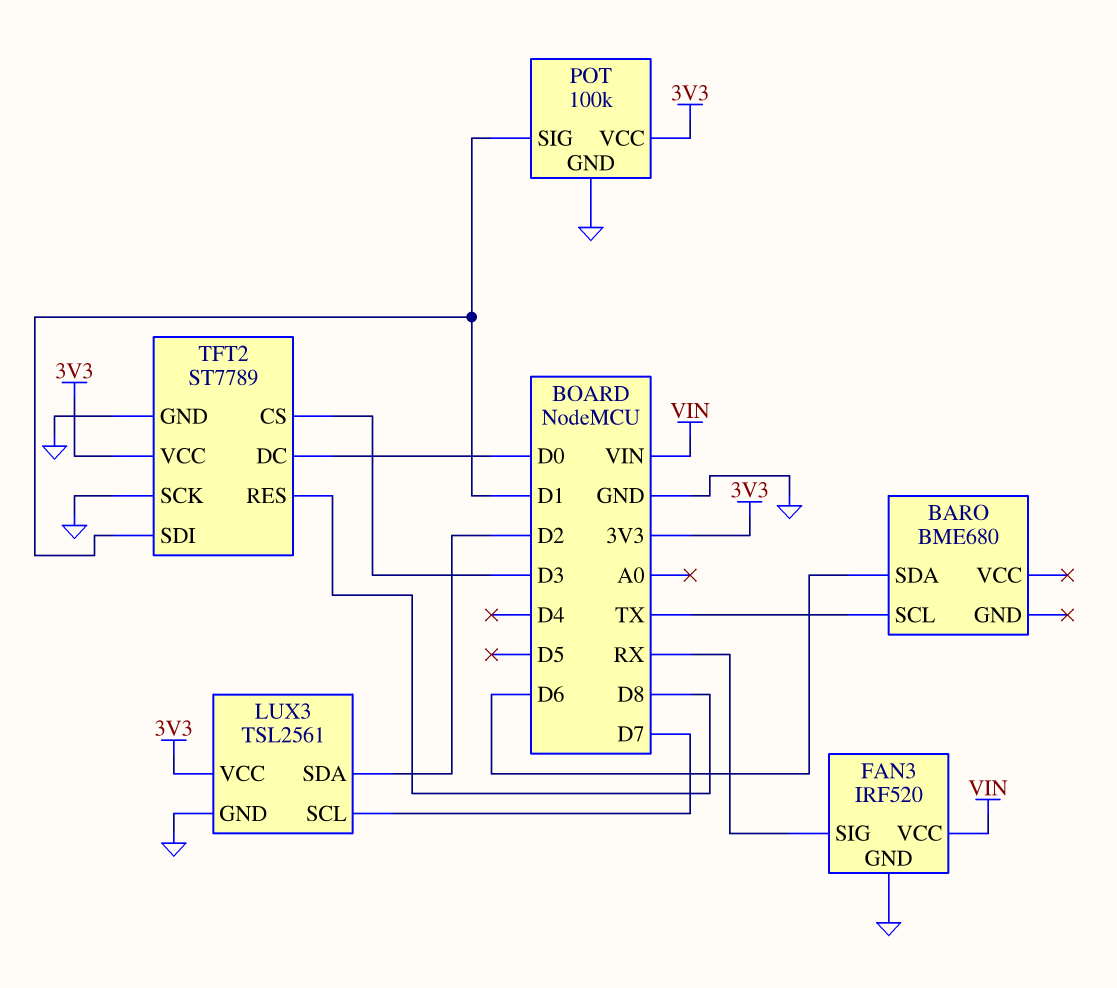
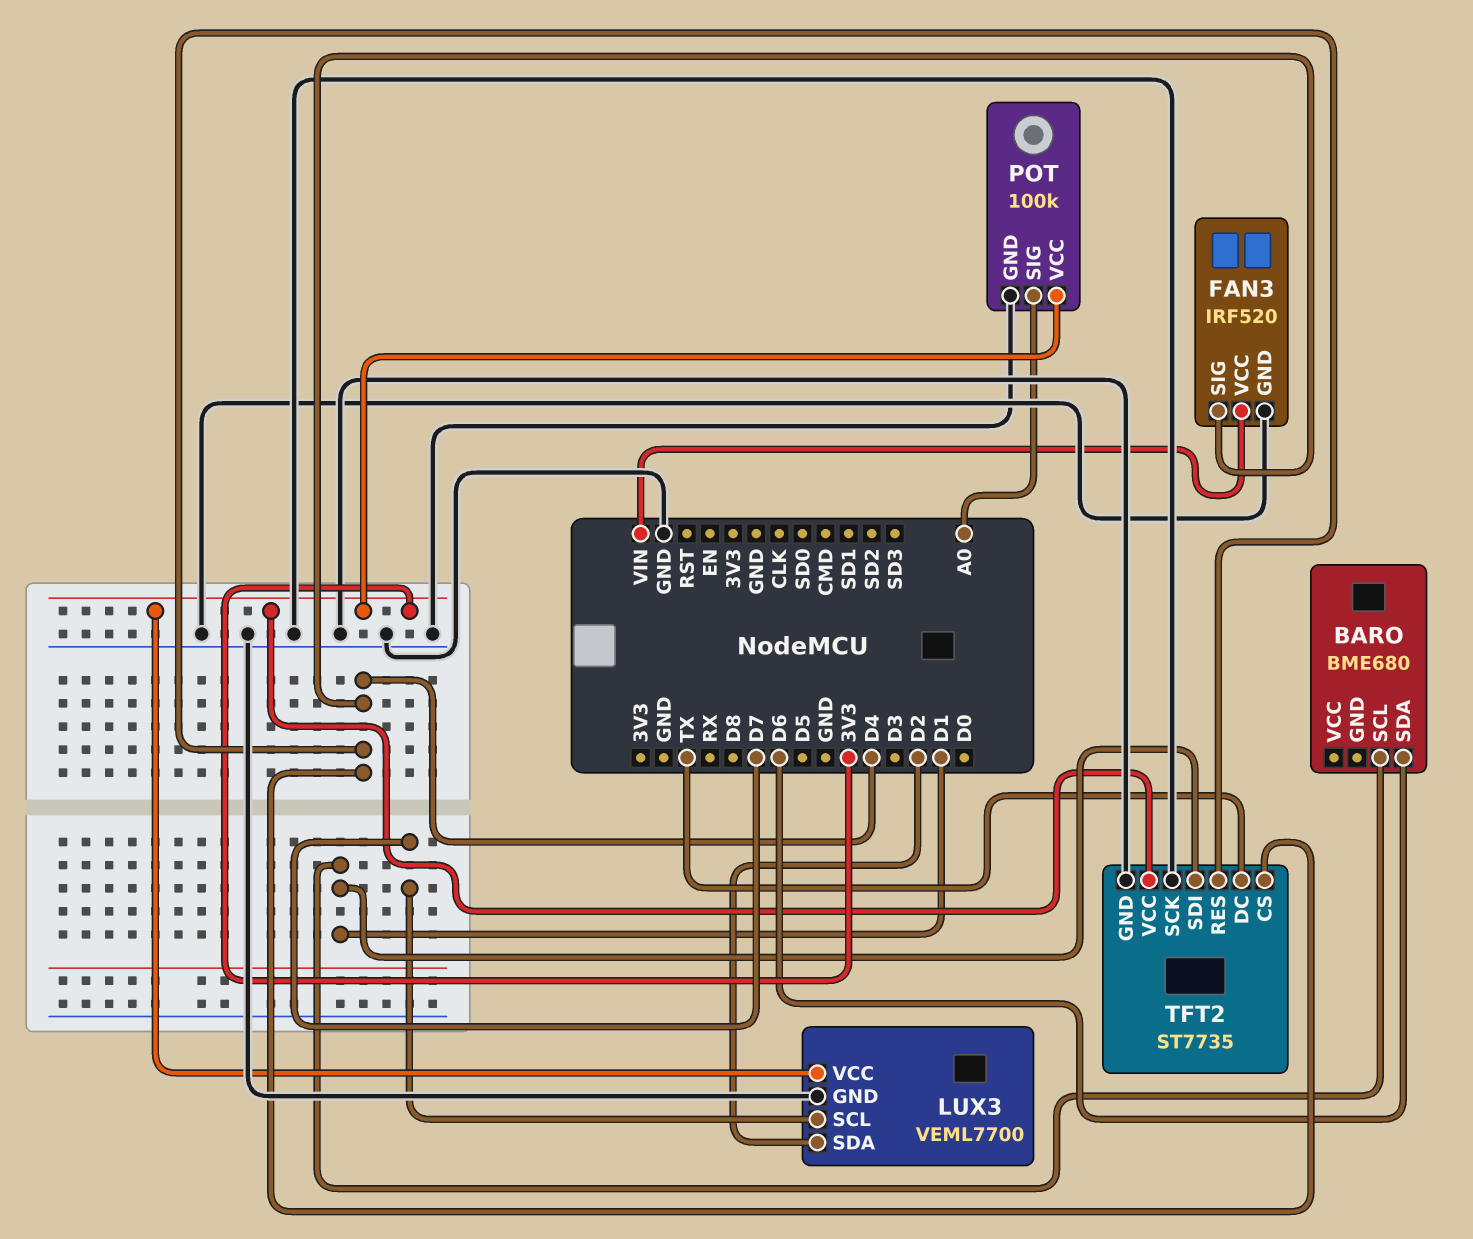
BARO pin SCL: TX -> D1
FAN3 pin SIG: RX -> D4
LUX3: TSL2561 -> VEML7700
POT pin SIG: D1 -> A0
TFT2: ST7789 -> ST7735
TFT2 pin CS: D3 -> D4
TFT2 pin DC: D0 -> TX
TFT2 pin RES: D8 -> D4

